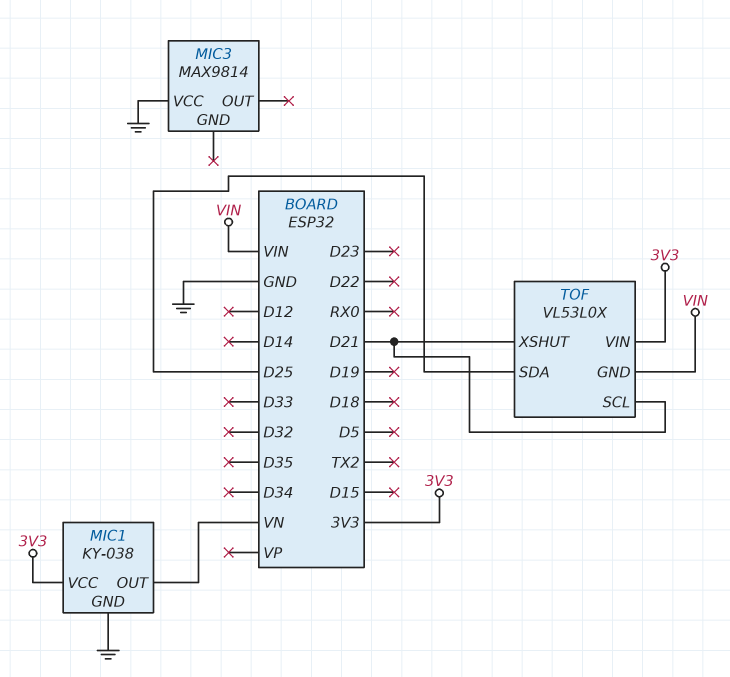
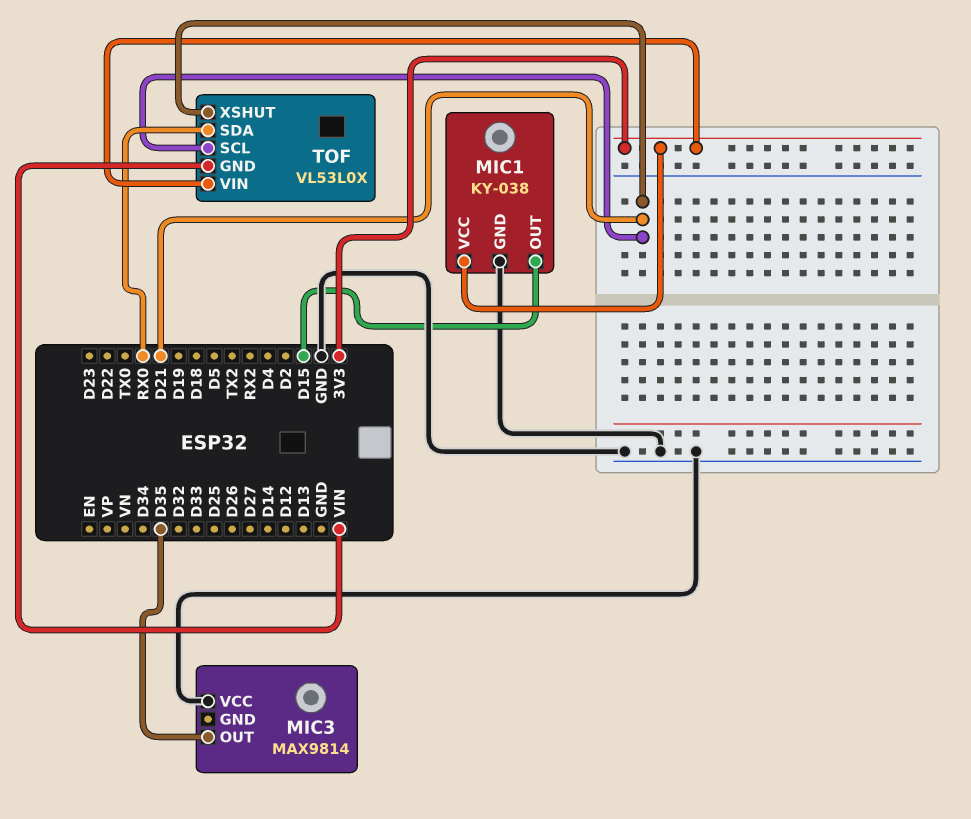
MIC1 pin OUT: VN -> D15
MIC3 pin OUT: none -> D35
TOF pin SDA: D25 -> RX0

